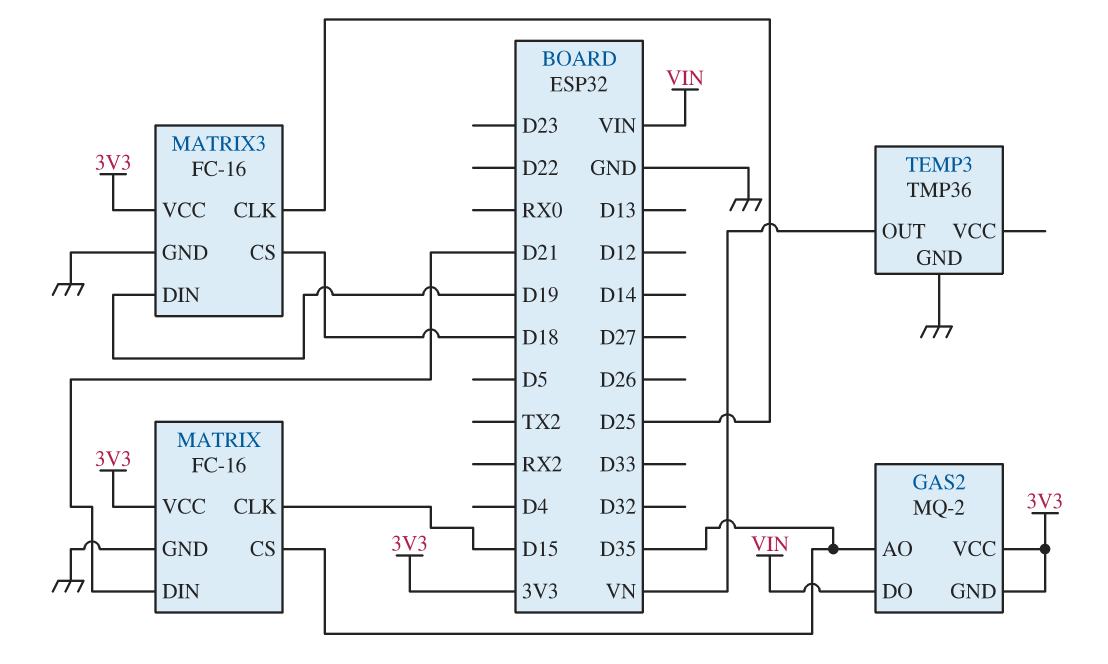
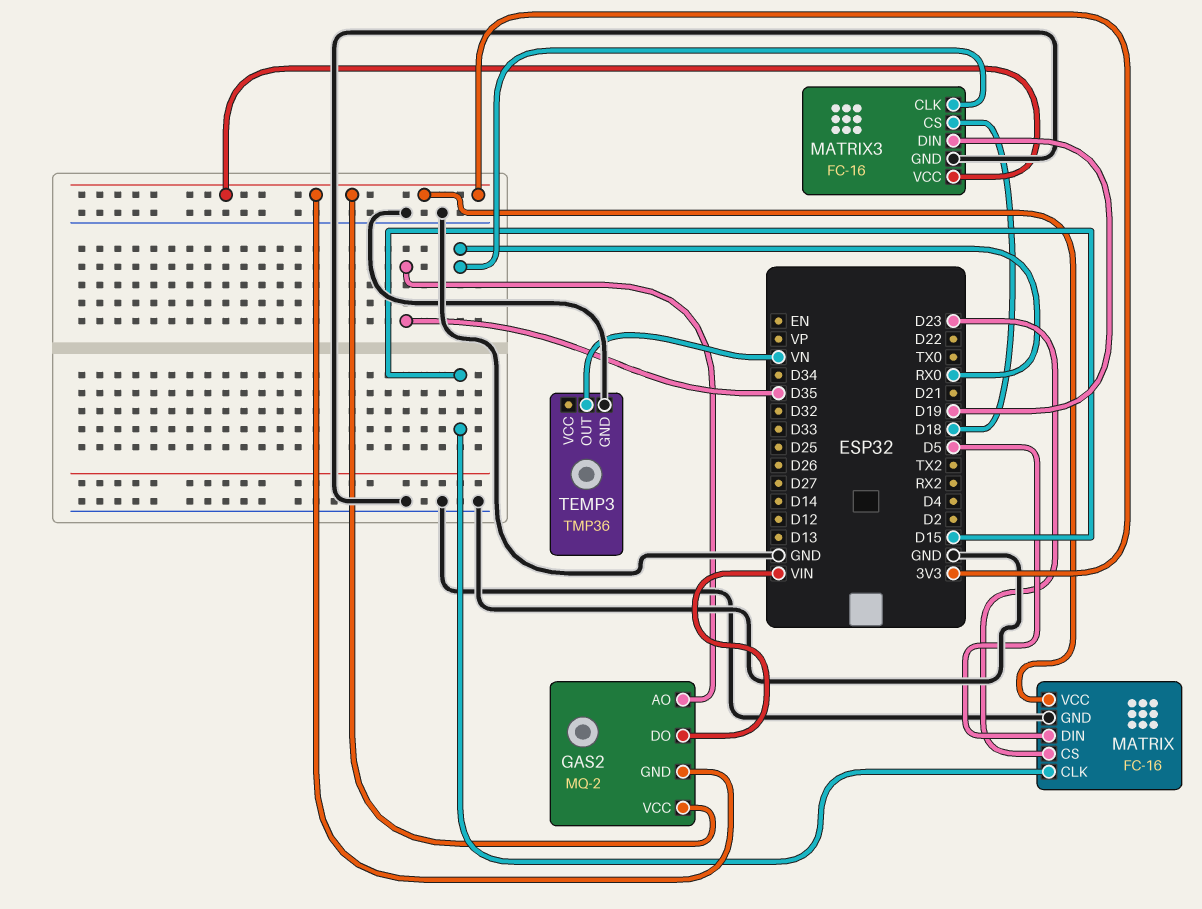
MATRIX pin CS: D35 -> D23
MATRIX pin DIN: D21 -> D5
MATRIX3 pin CLK: D25 -> RX0

